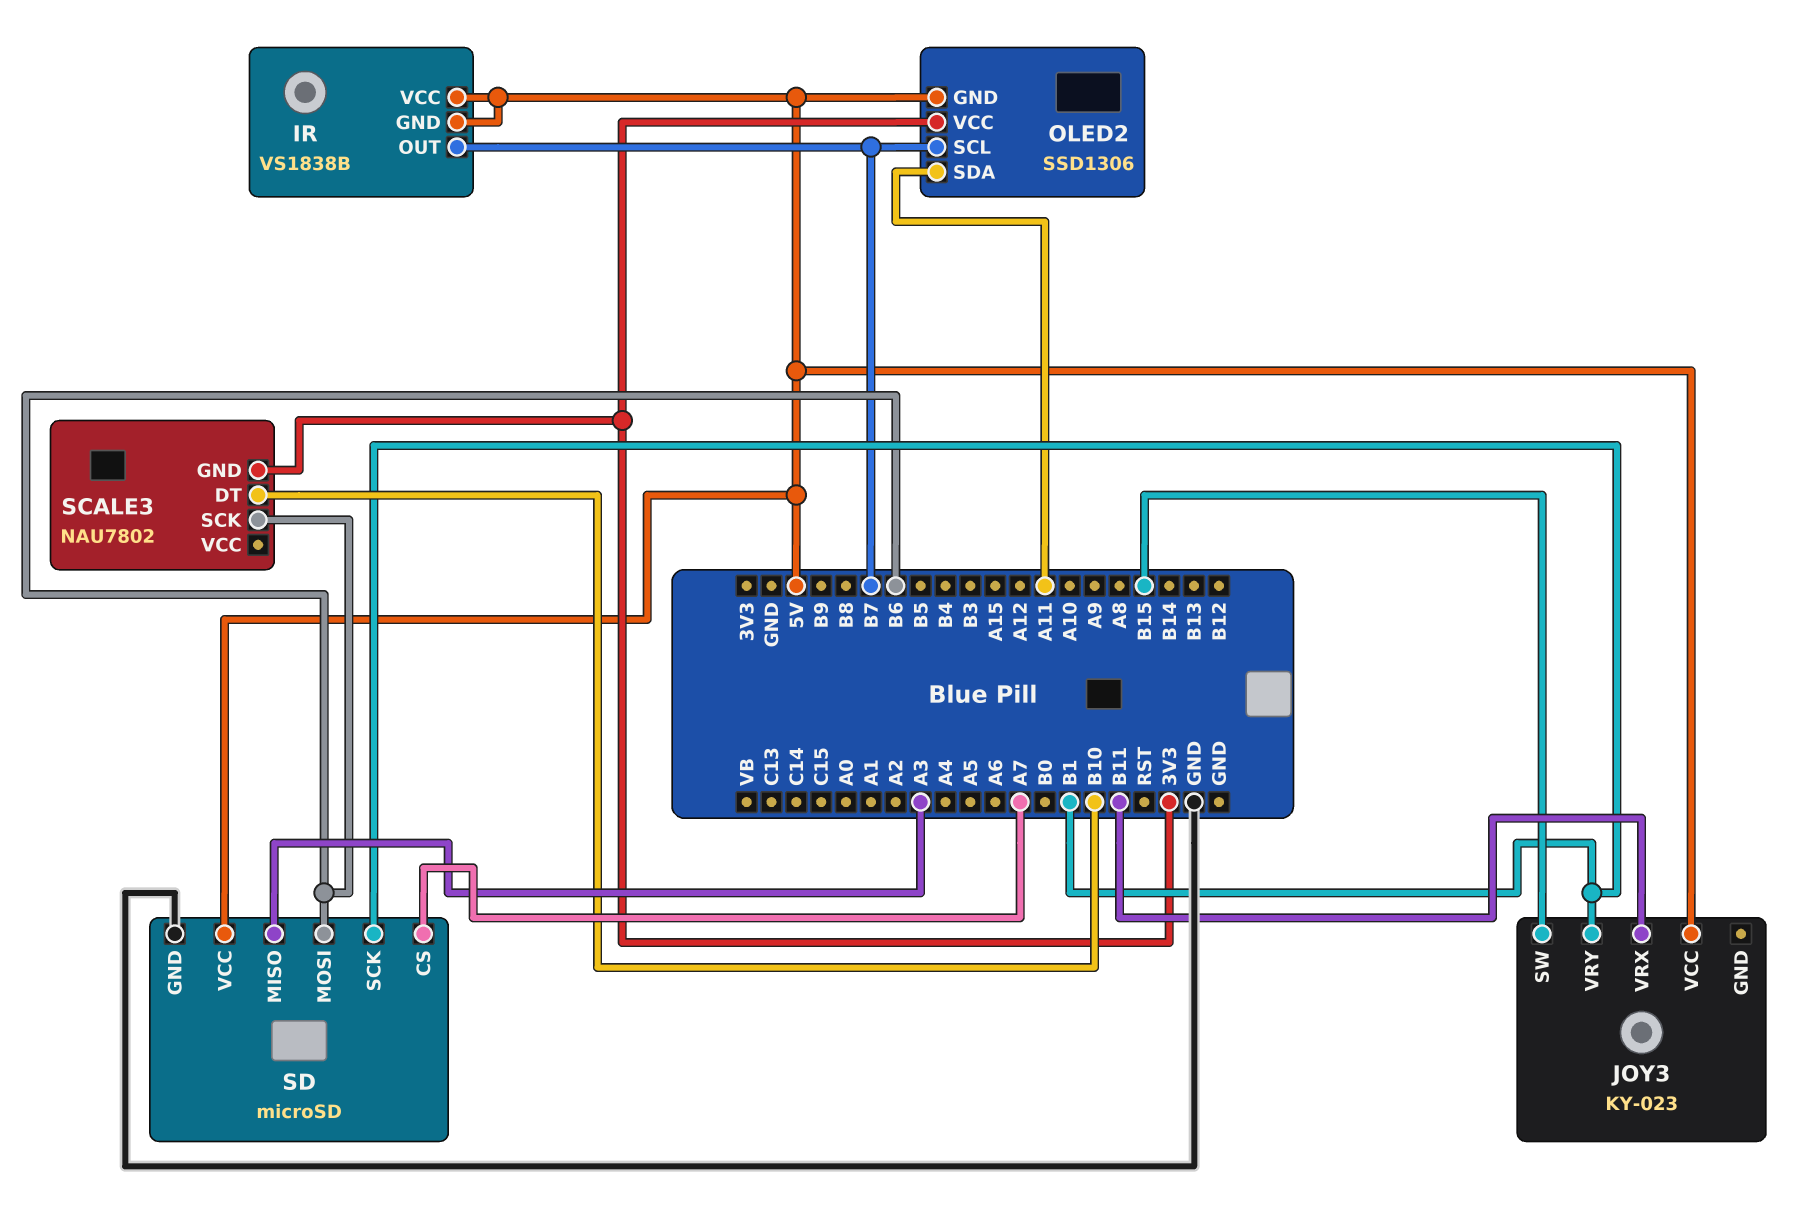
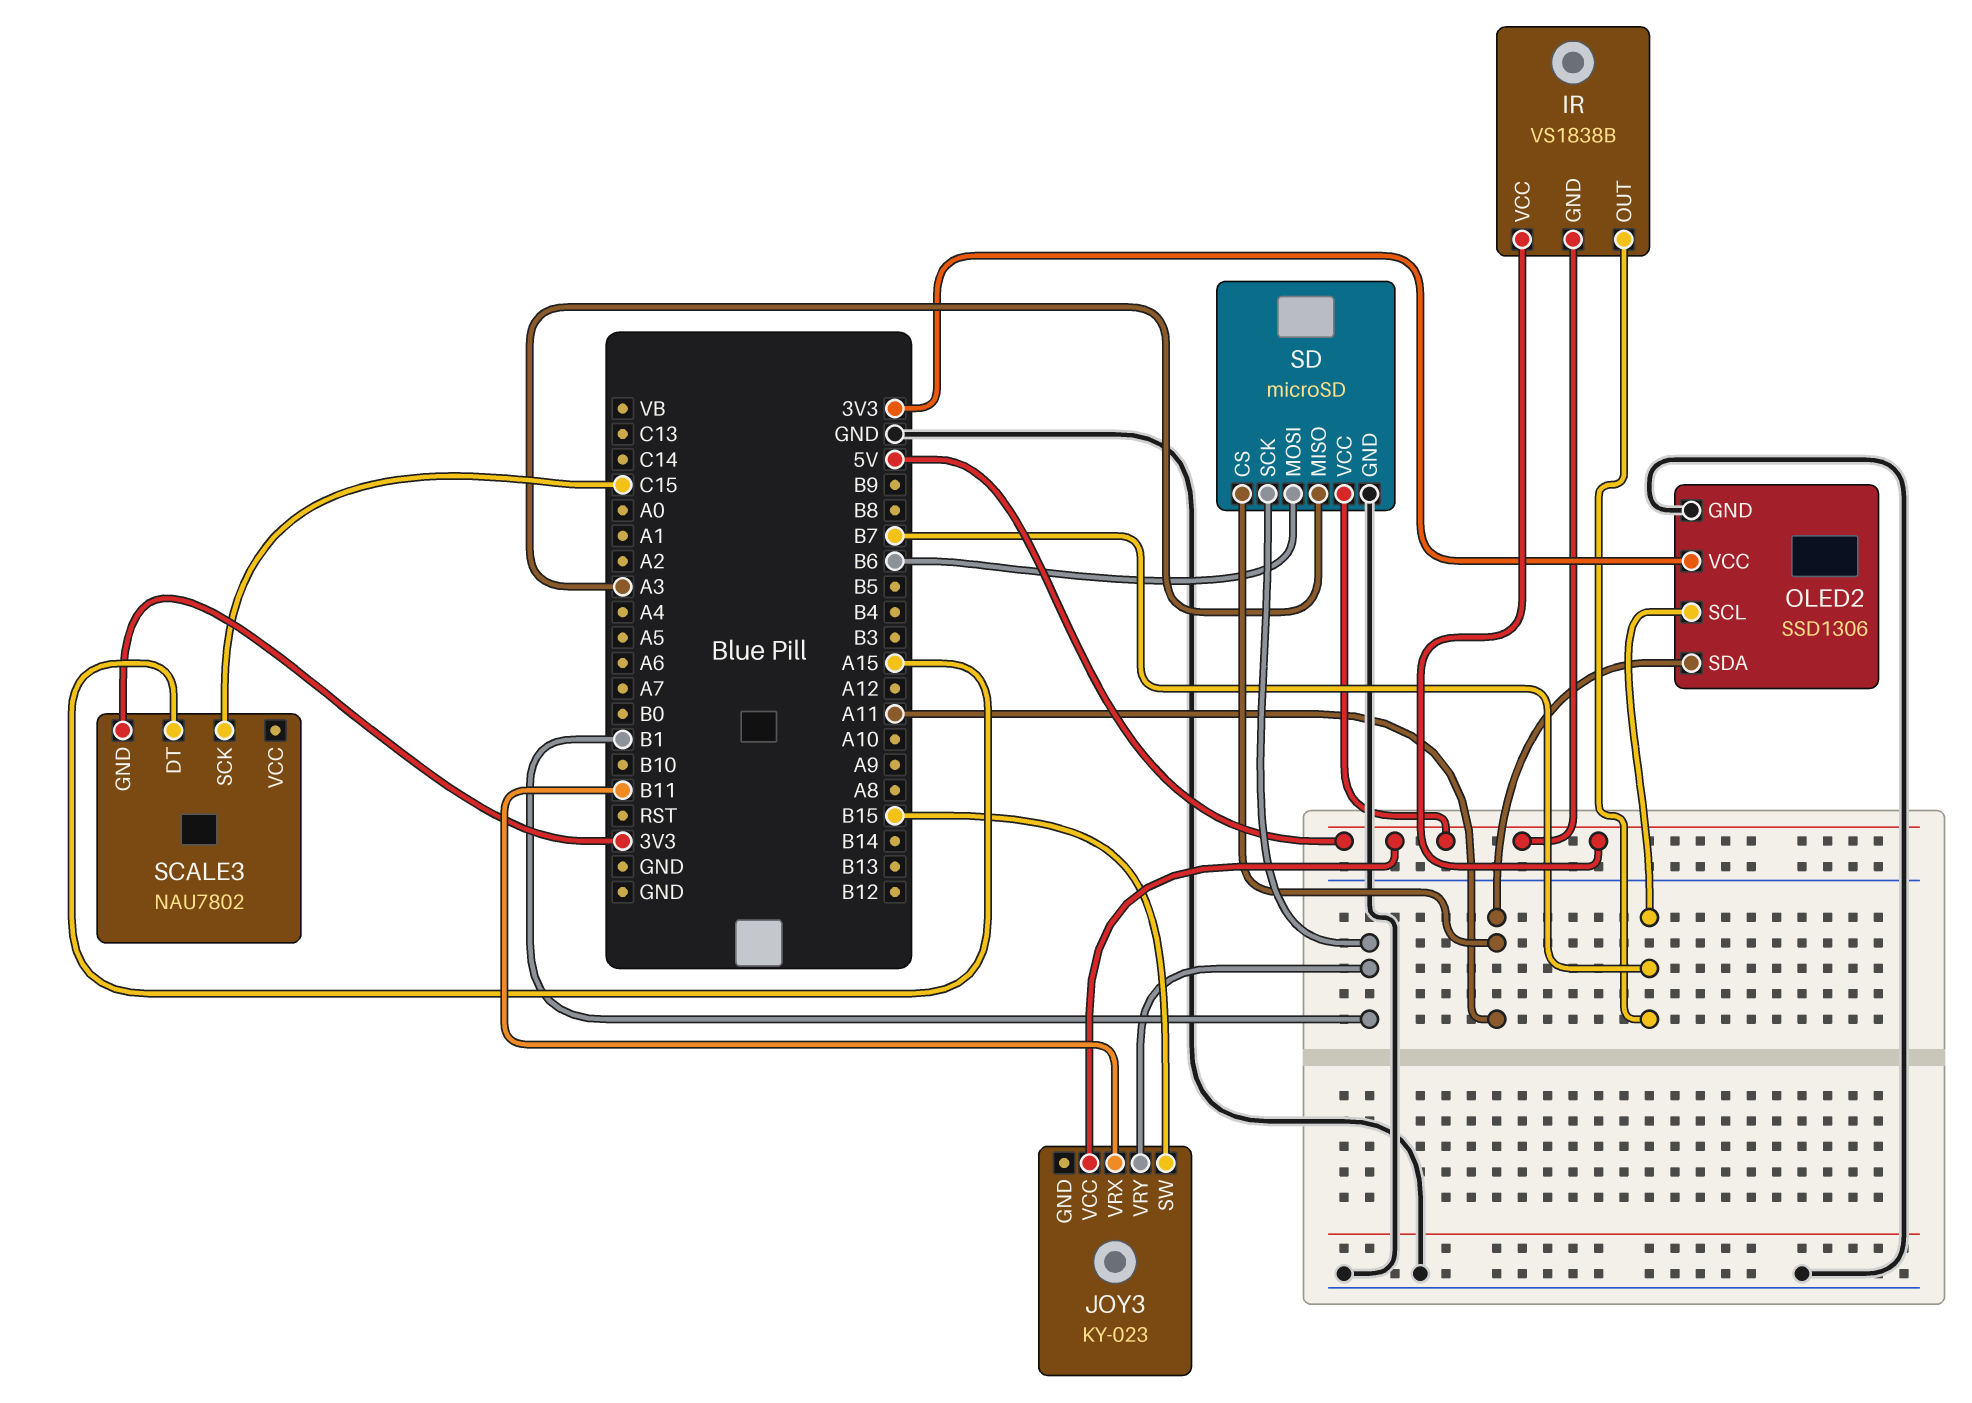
OLED2 pin GND: 5V -> GND
SCALE3 pin DT: B10 -> A15
SCALE3 pin SCK: B6 -> C15
SD pin CS: A7 -> A11

